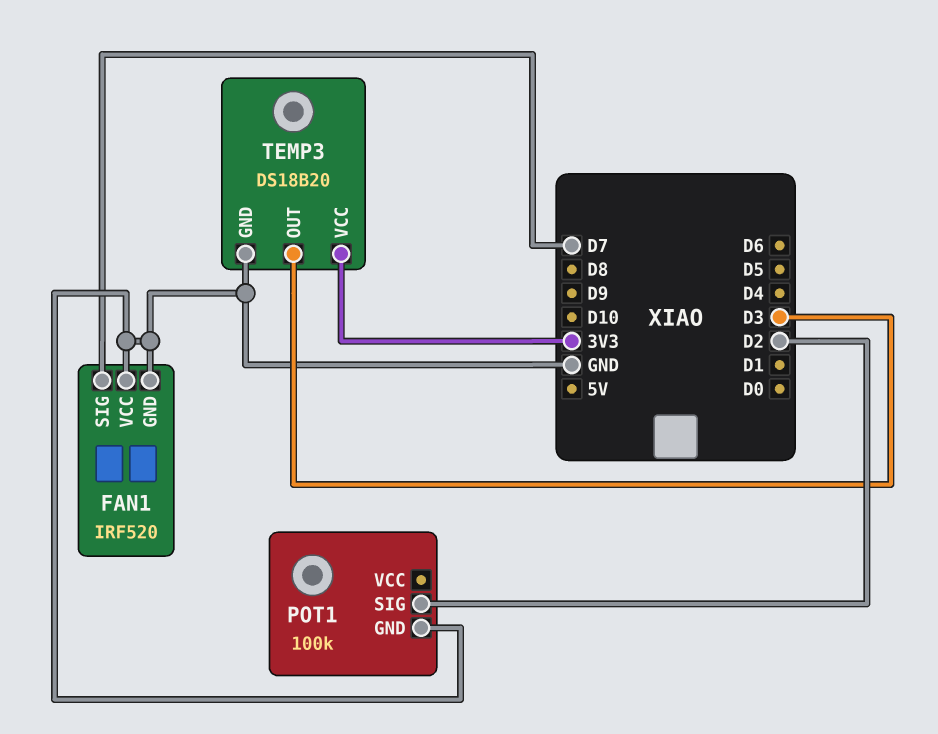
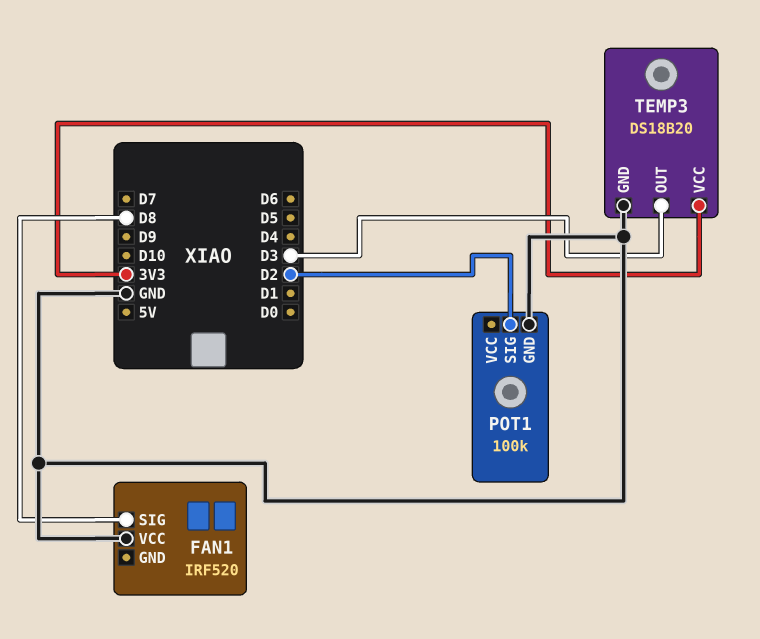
FAN1 pin GND: GND -> none
FAN1 pin SIG: D7 -> D8

